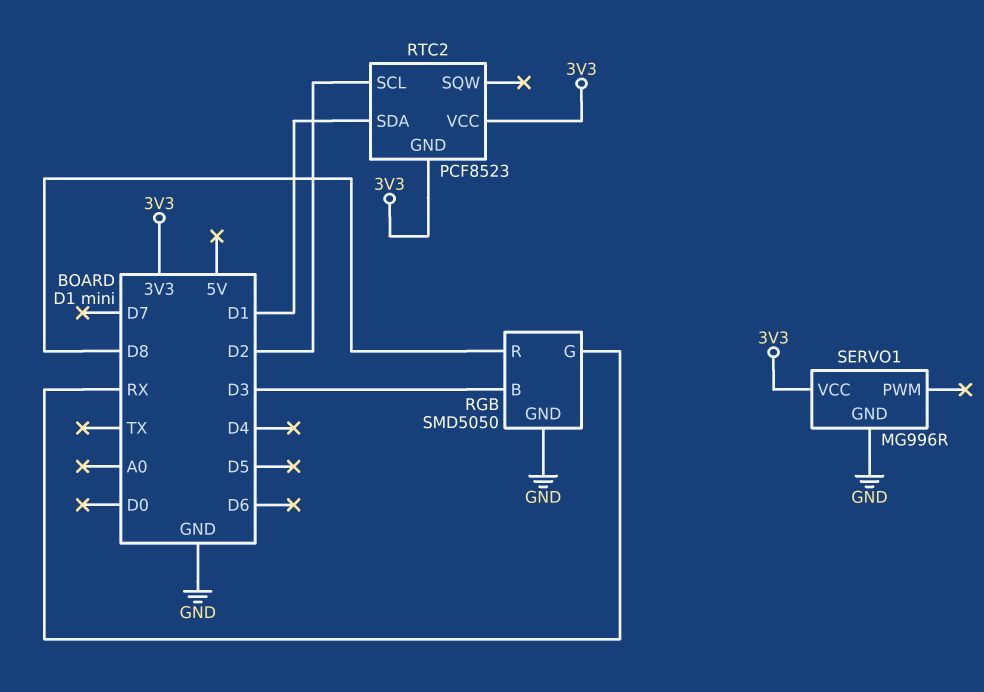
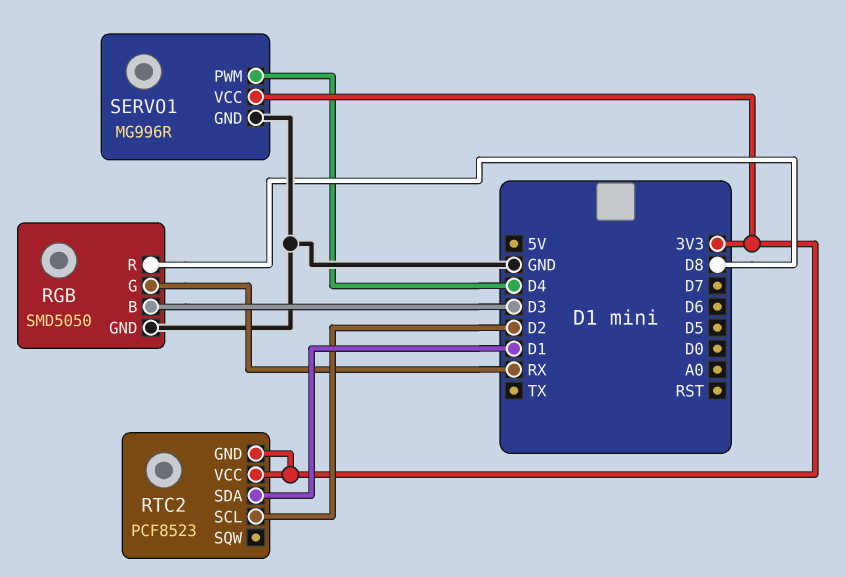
SERVO1 pin PWM: none -> D4

